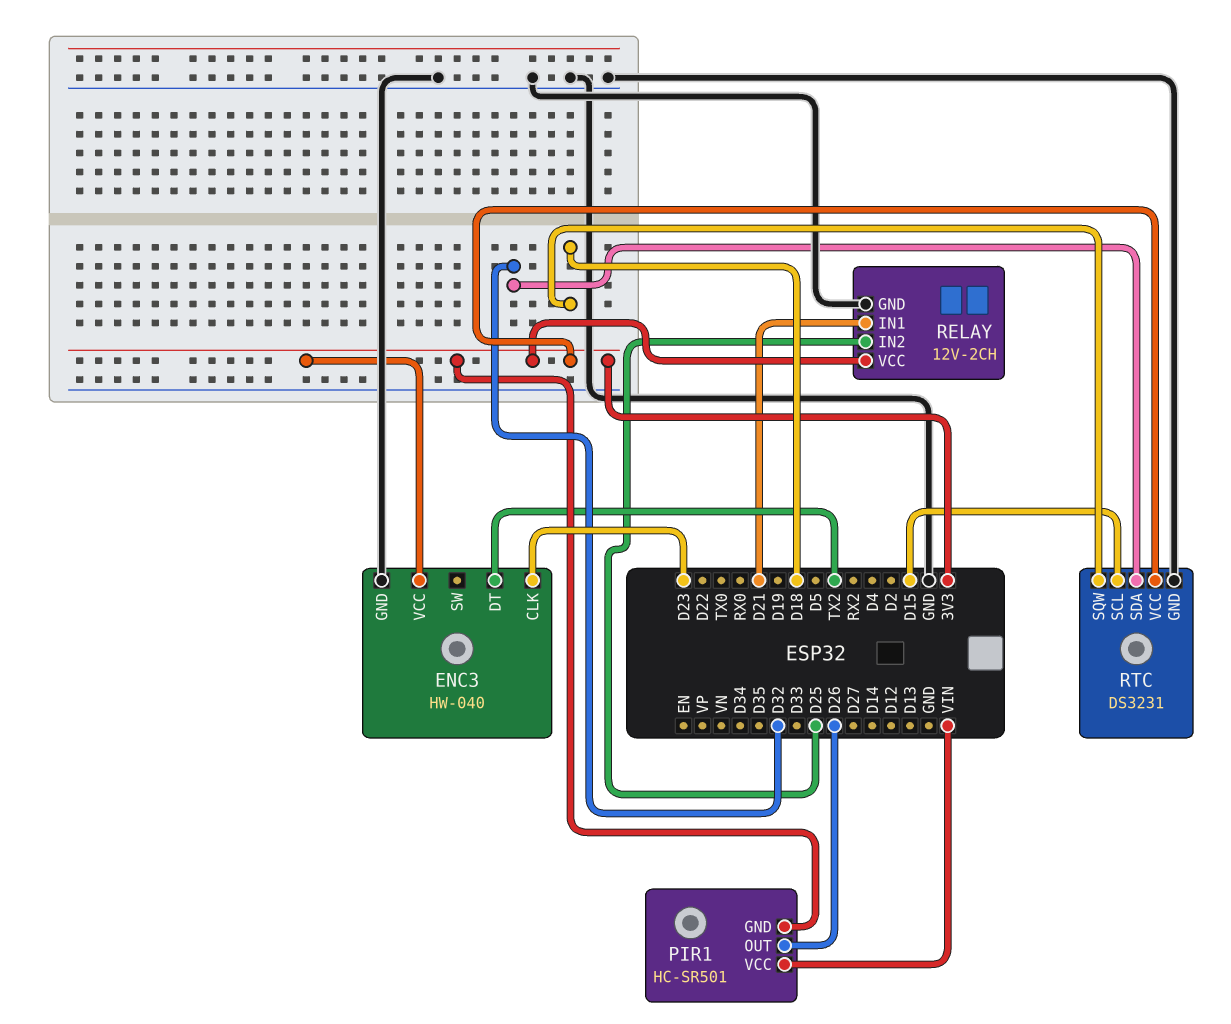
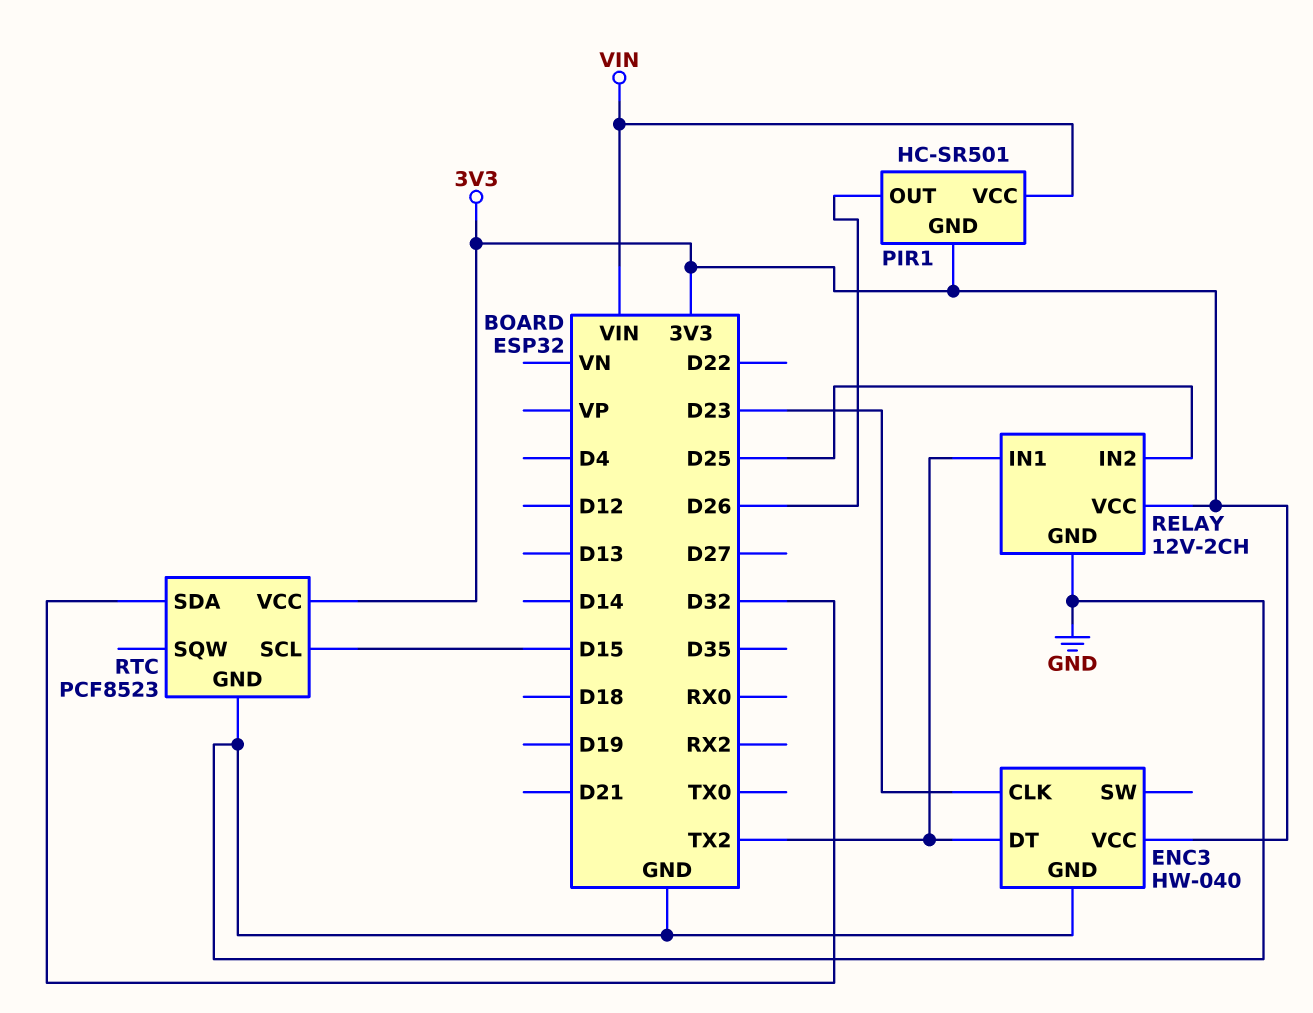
RELAY pin IN1: D21 -> TX2
RTC: DS3231 -> PCF8523
RTC pin SQW: D18 -> none

